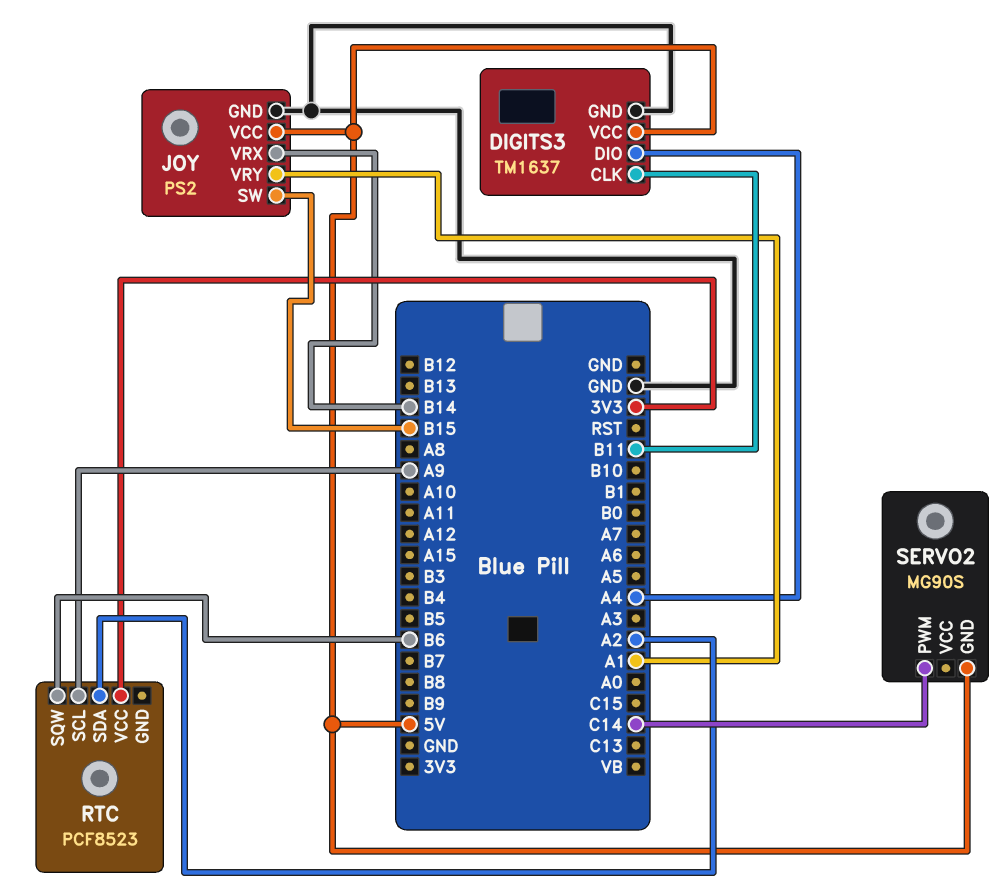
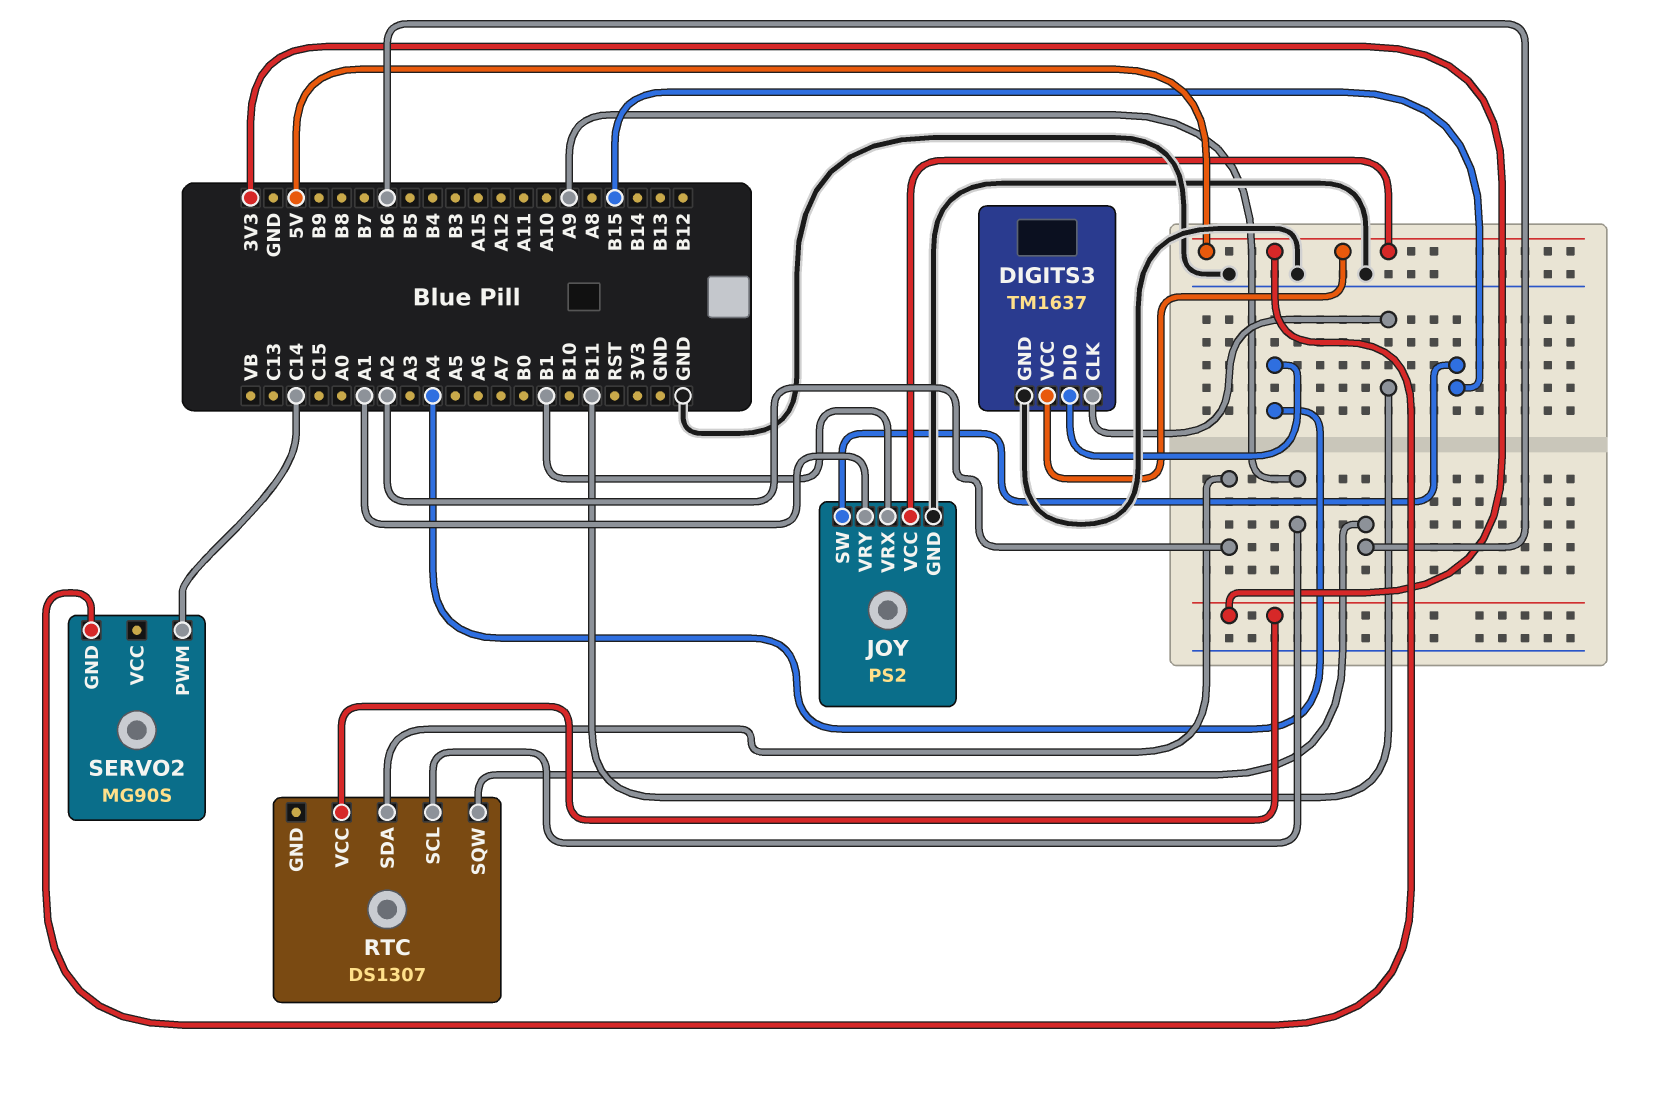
JOY pin VRX: B14 -> B1
RTC: PCF8523 -> DS1307

